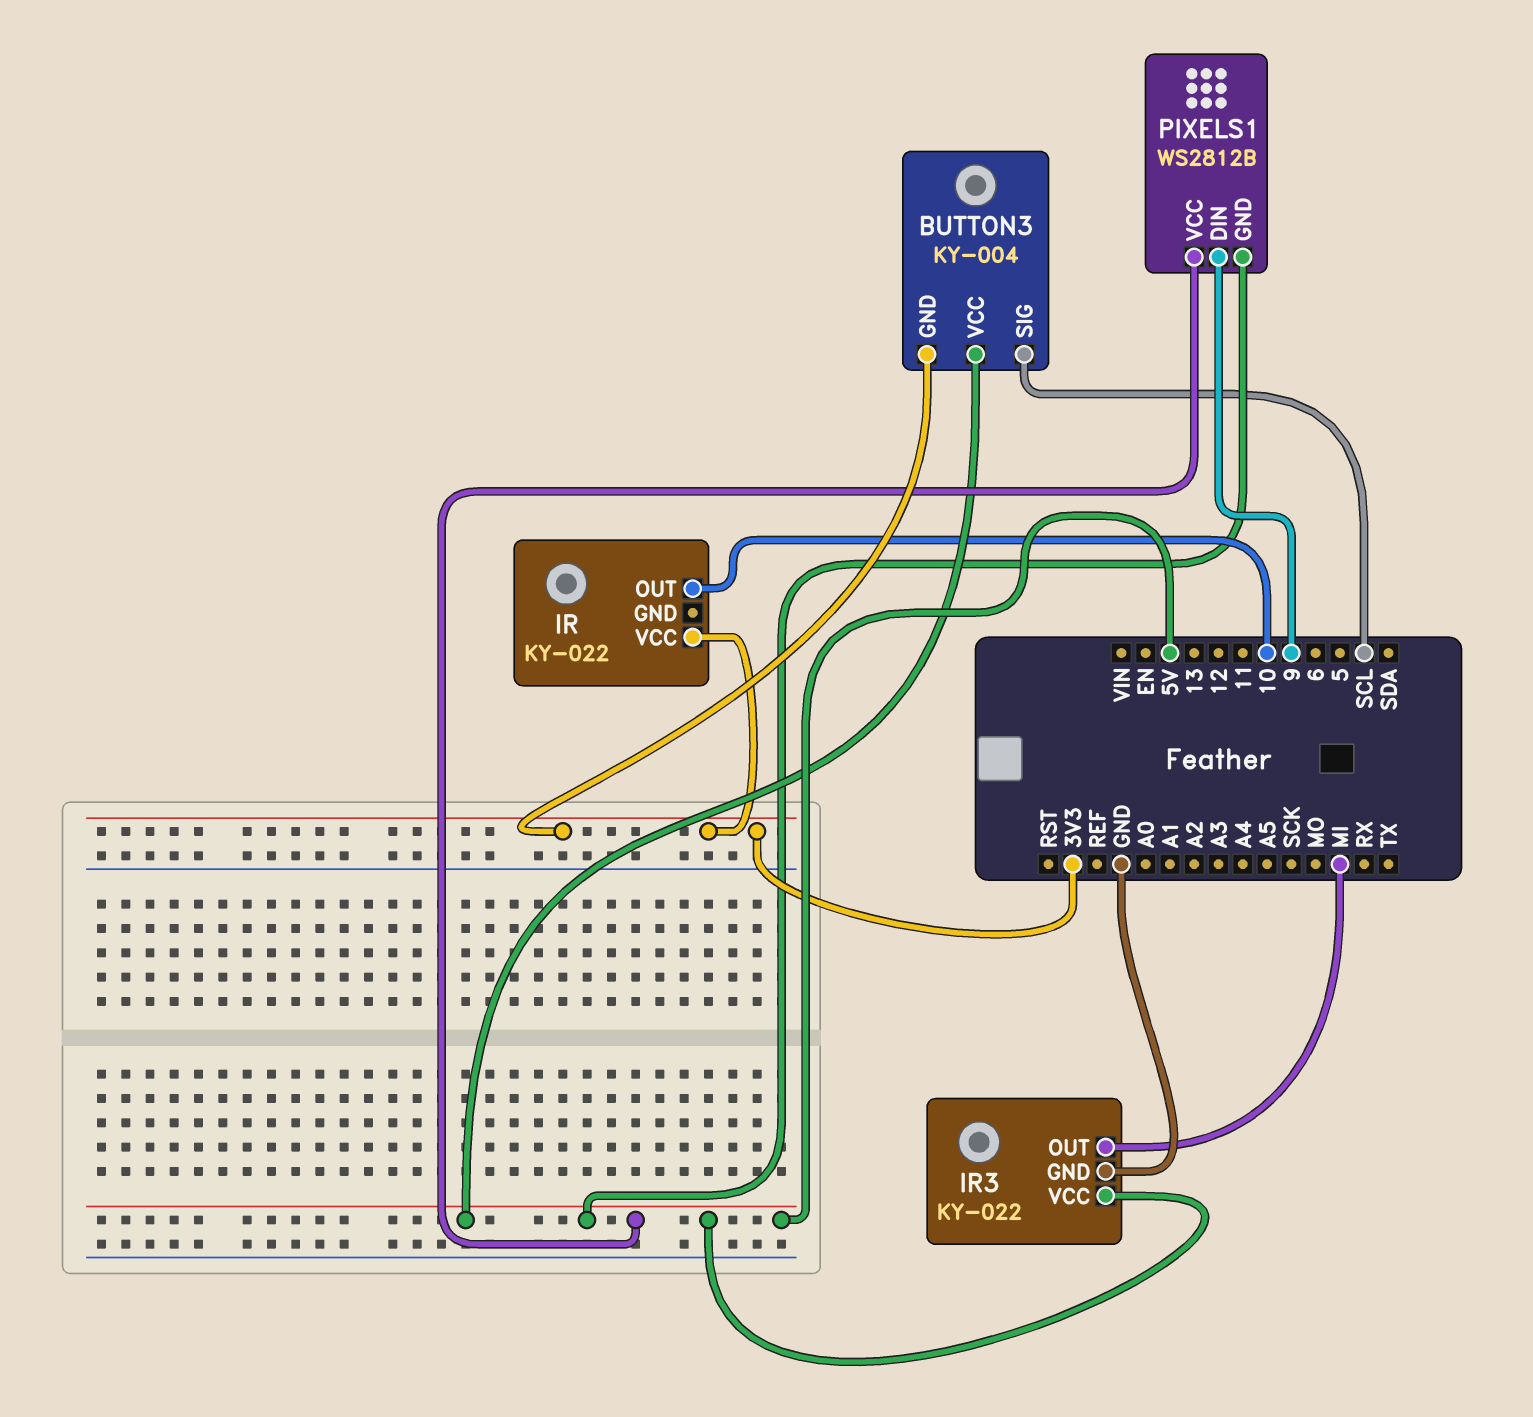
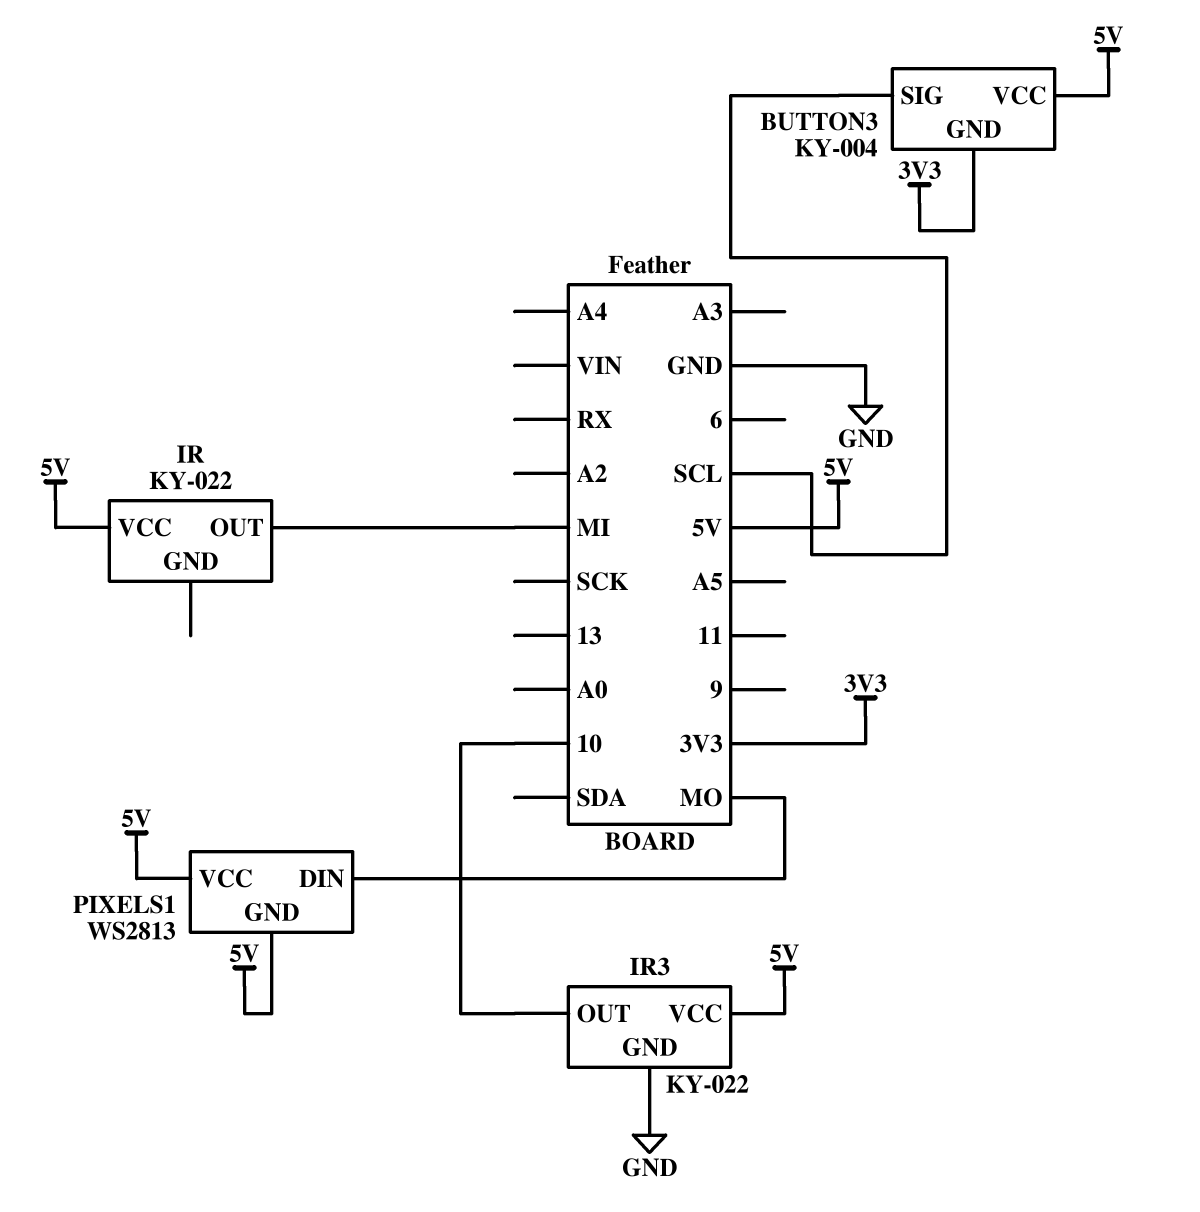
IR pin OUT: 10 -> MI
IR pin VCC: 3V3 -> 5V
IR3 pin OUT: MI -> 10
PIXELS1: WS2812B -> WS2813
PIXELS1 pin DIN: 9 -> MO

